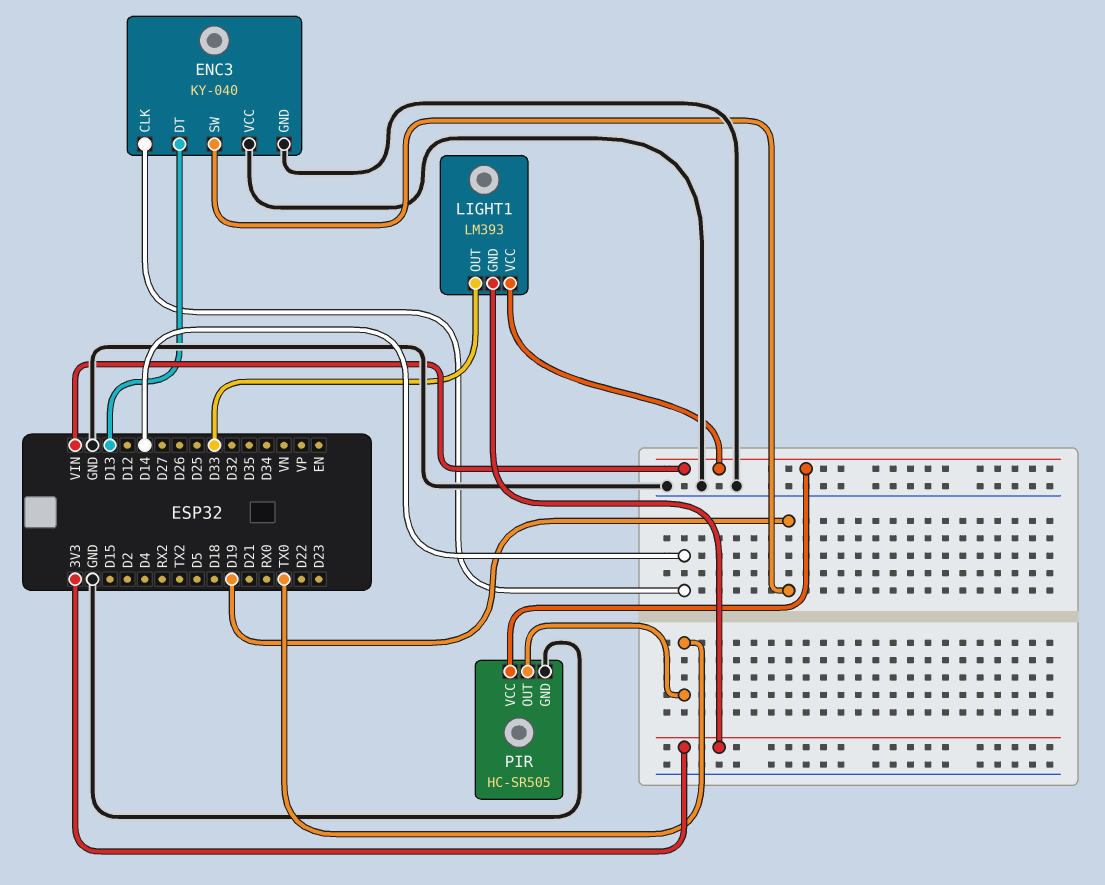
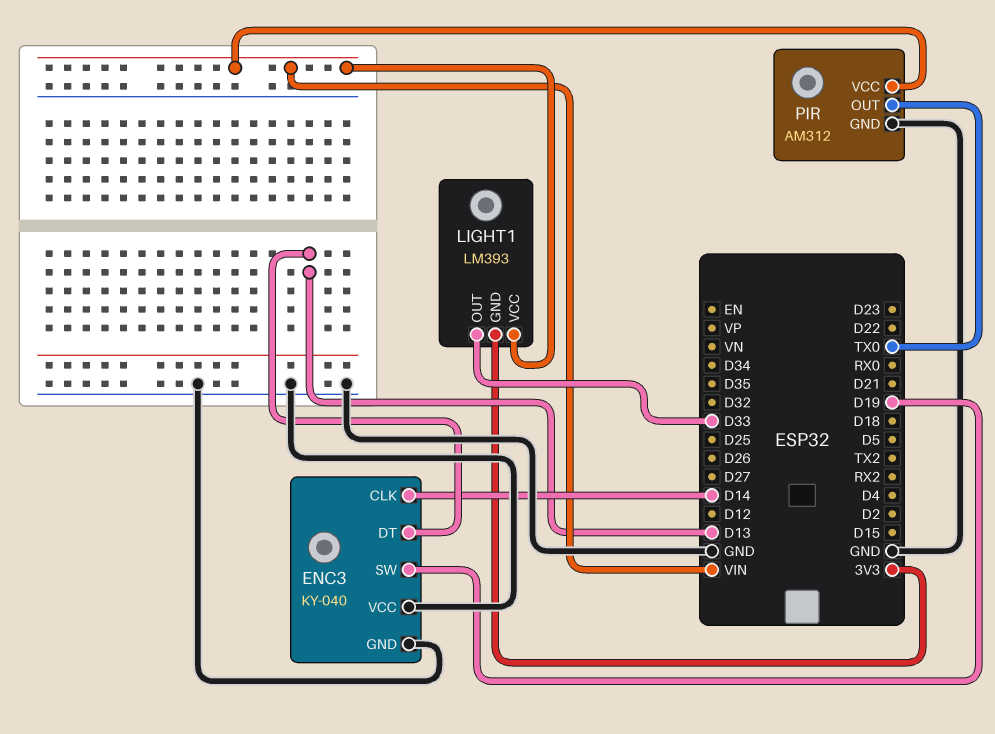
PIR: HC-SR505 -> AM312

